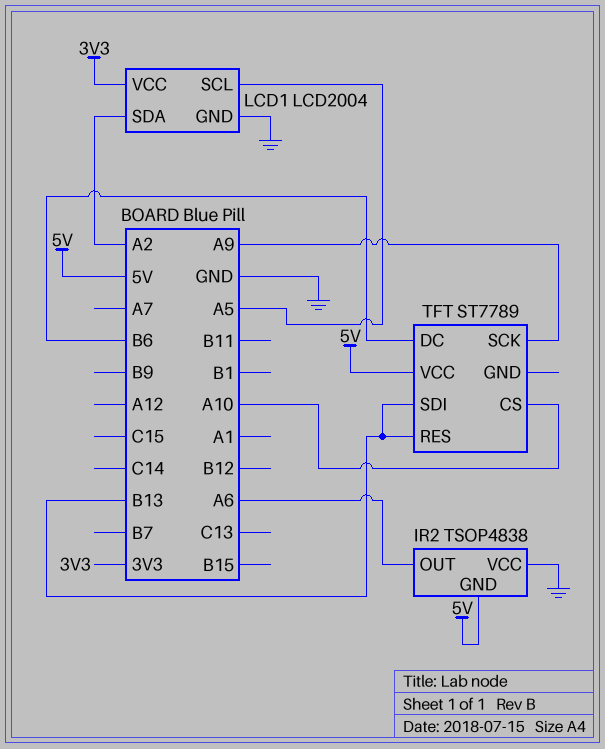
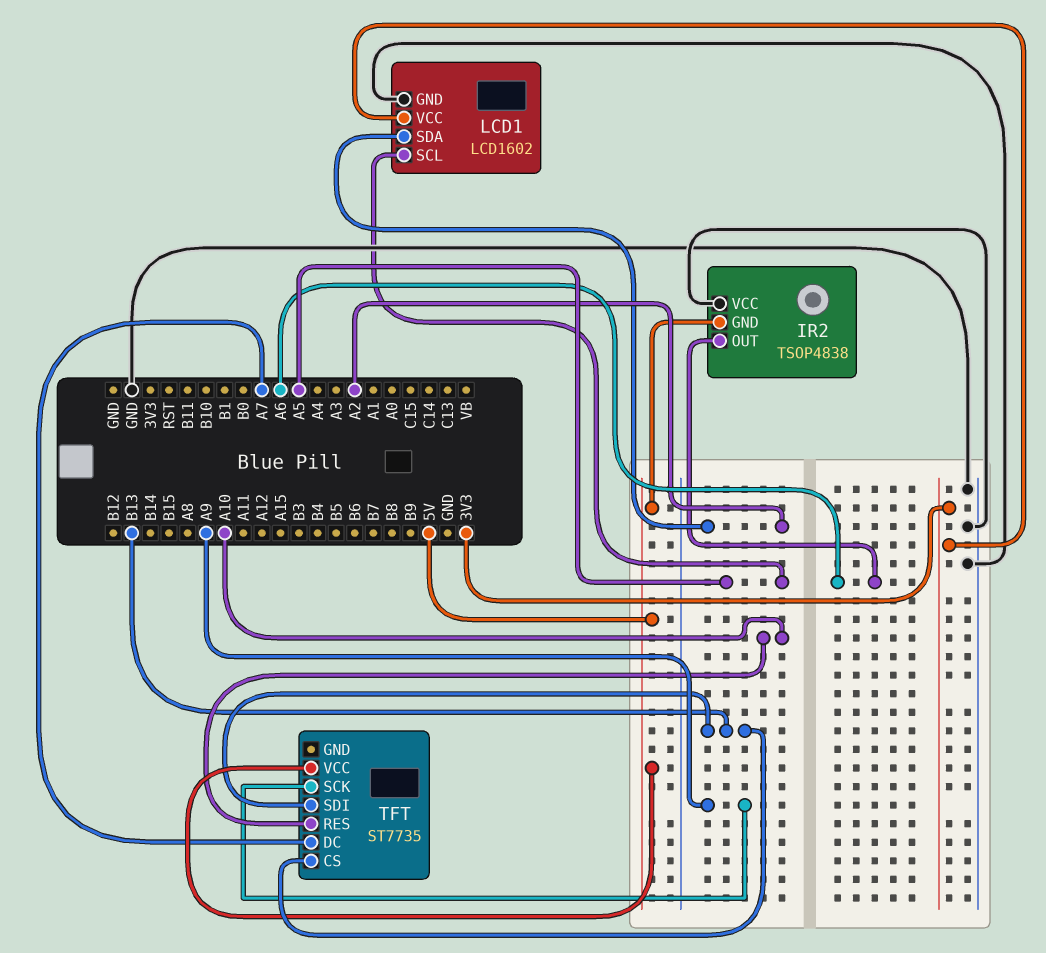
LCD1: LCD2004 -> LCD1602
TFT: ST7789 -> ST7735
TFT pin CS: A10 -> B13
TFT pin DC: B6 -> A7
TFT pin RES: B13 -> A10

